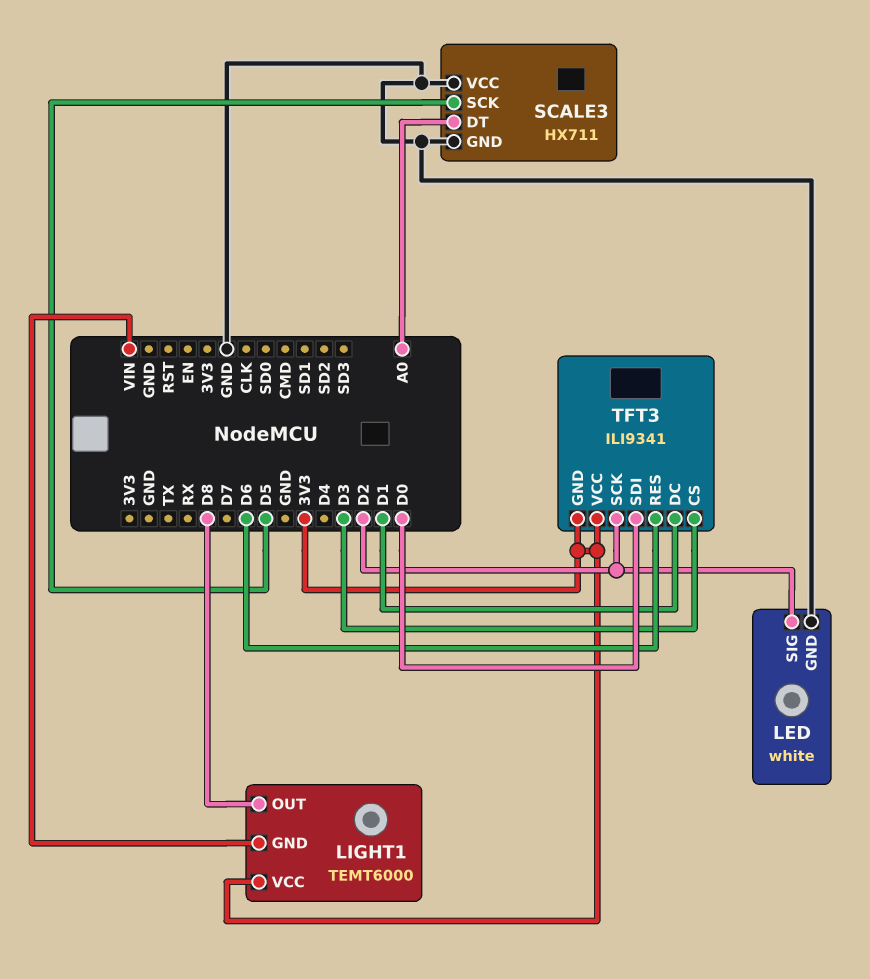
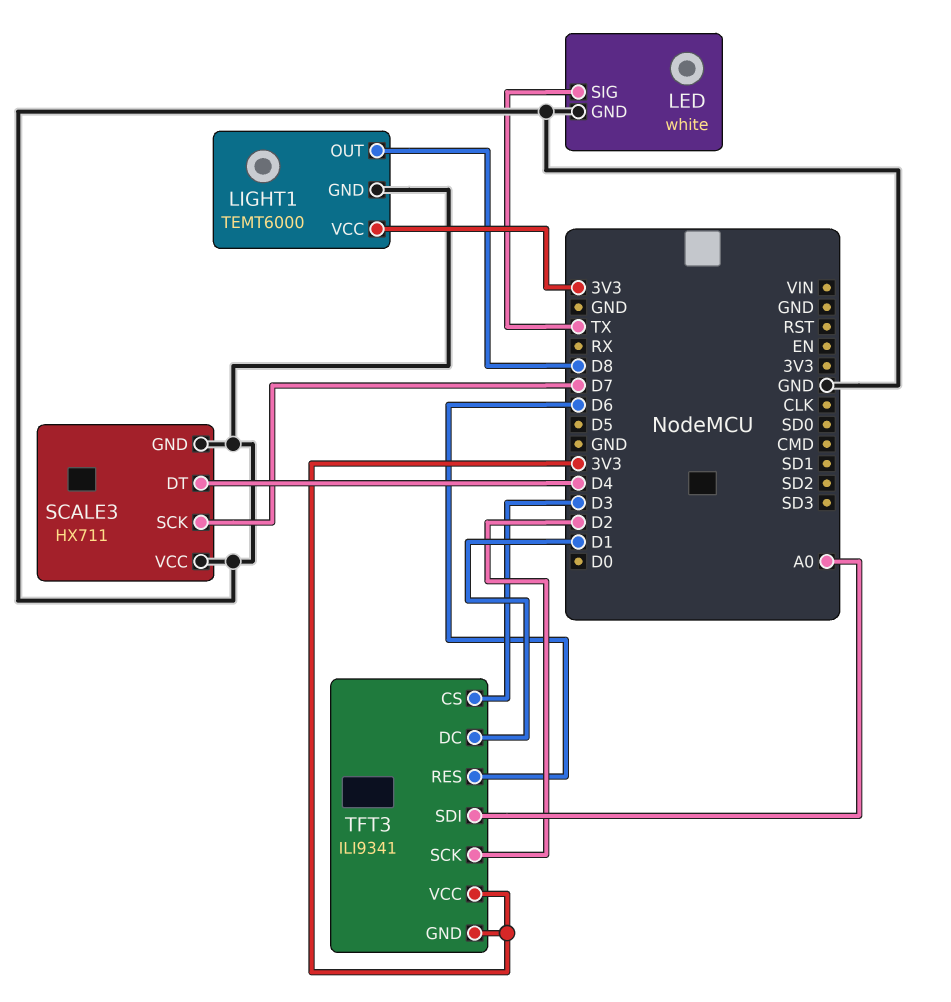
LED pin SIG: D2 -> TX
LIGHT1 pin GND: VIN -> GND
SCALE3 pin DT: A0 -> D4
SCALE3 pin SCK: D5 -> D7
TFT3 pin SDI: D0 -> A0

